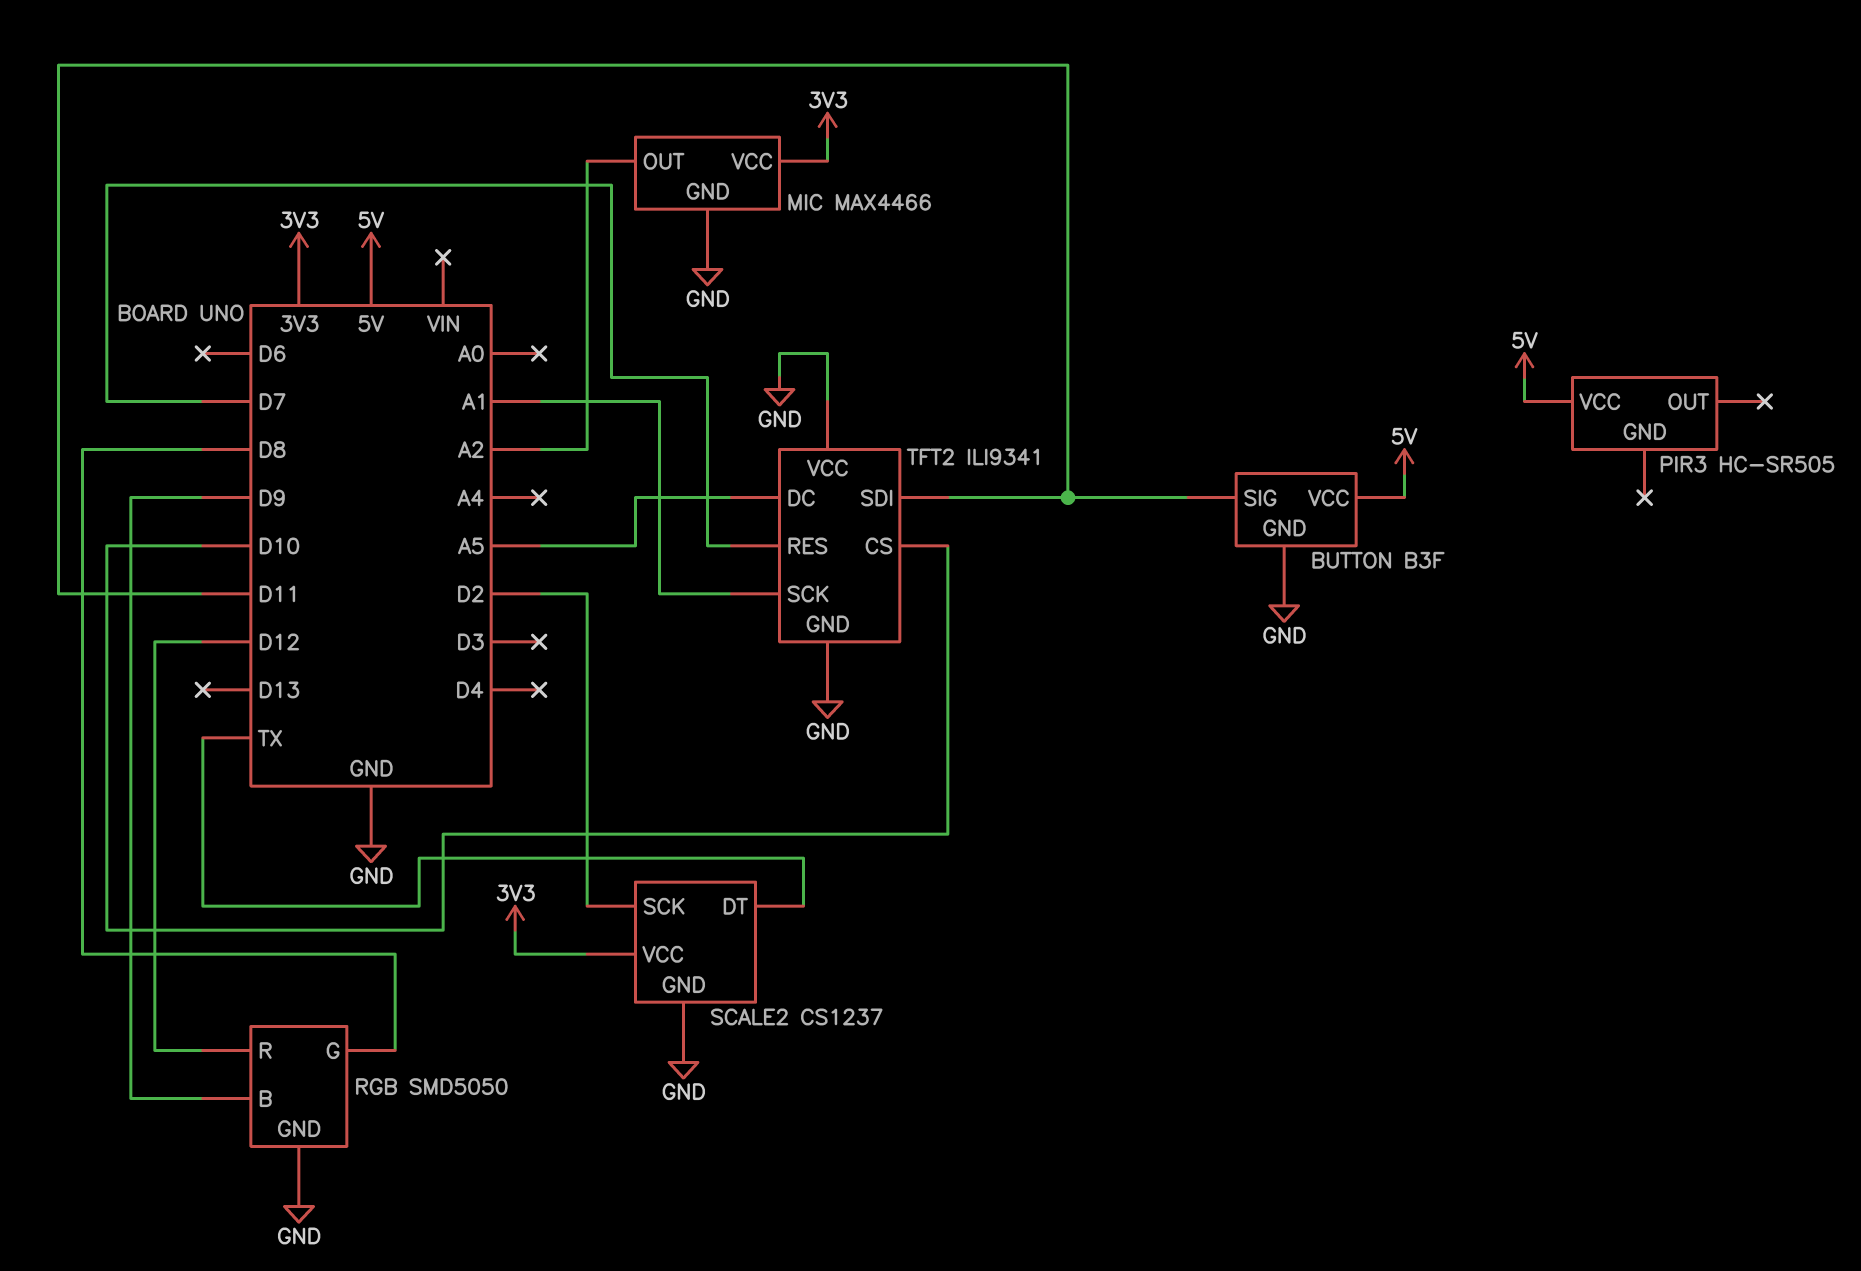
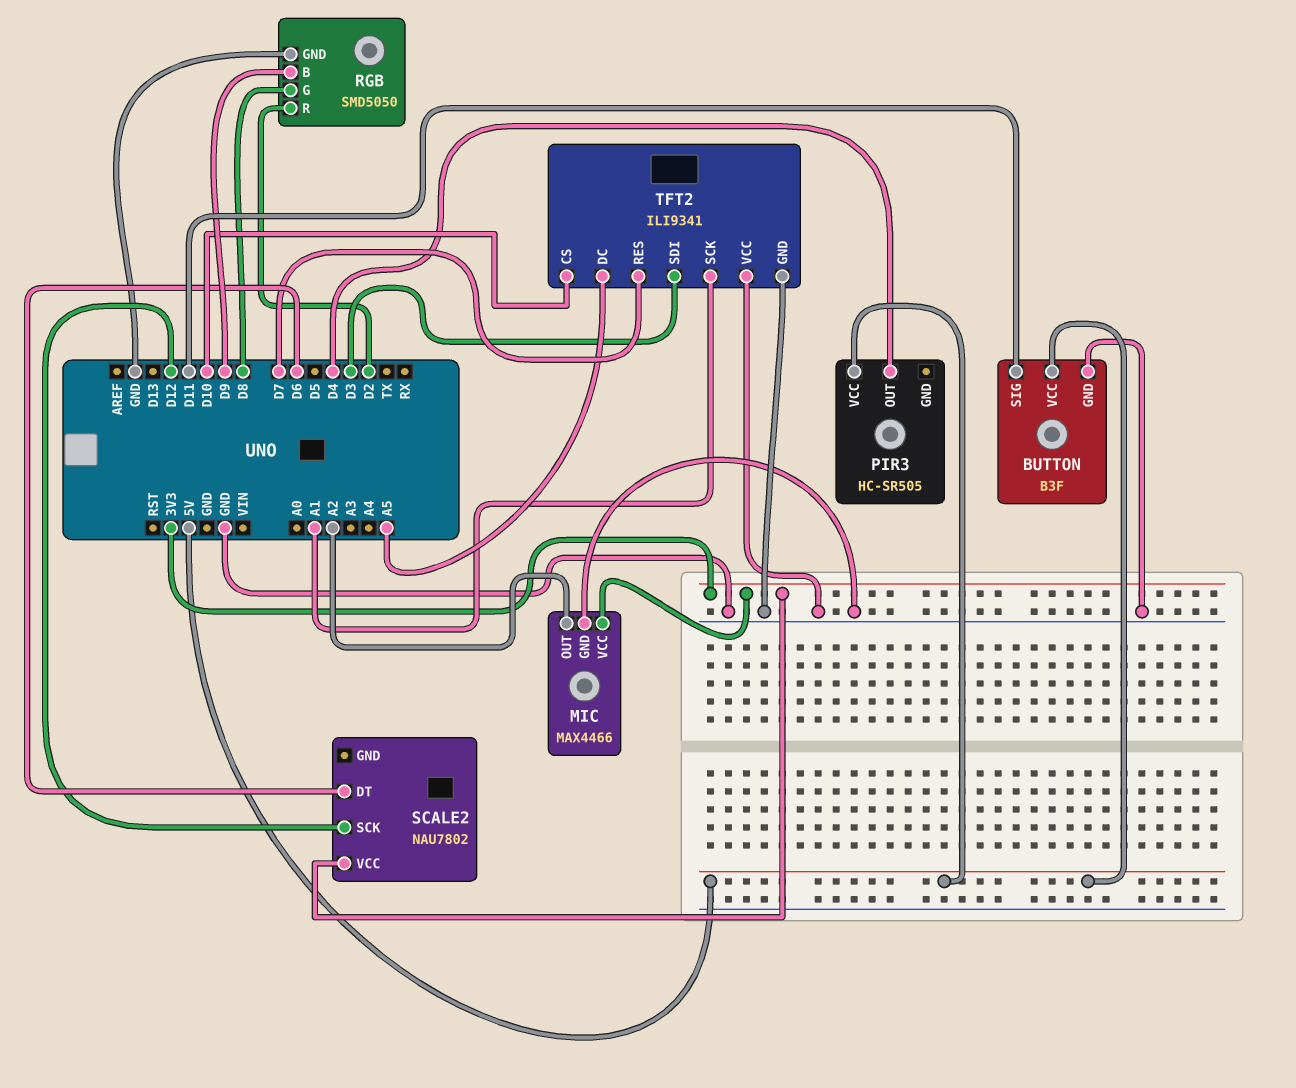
PIR3 pin OUT: none -> D4
RGB pin R: D12 -> D2
SCALE2: CS1237 -> NAU7802
SCALE2 pin DT: TX -> D6
SCALE2 pin GND: GND -> none
SCALE2 pin SCK: D2 -> D12
TFT2 pin SDI: D11 -> D3

